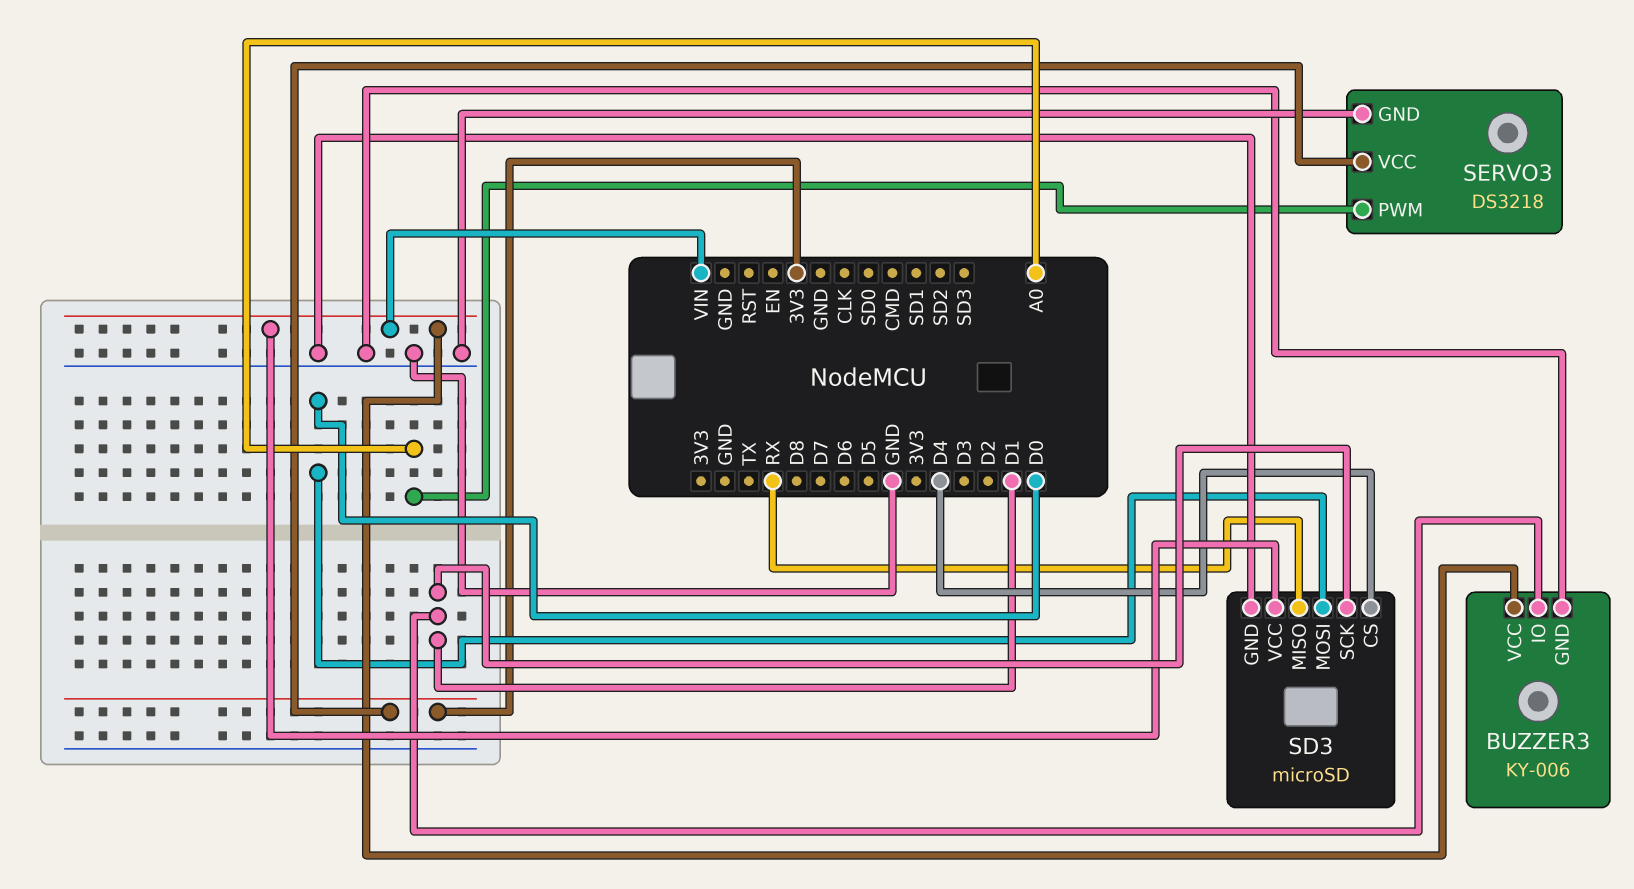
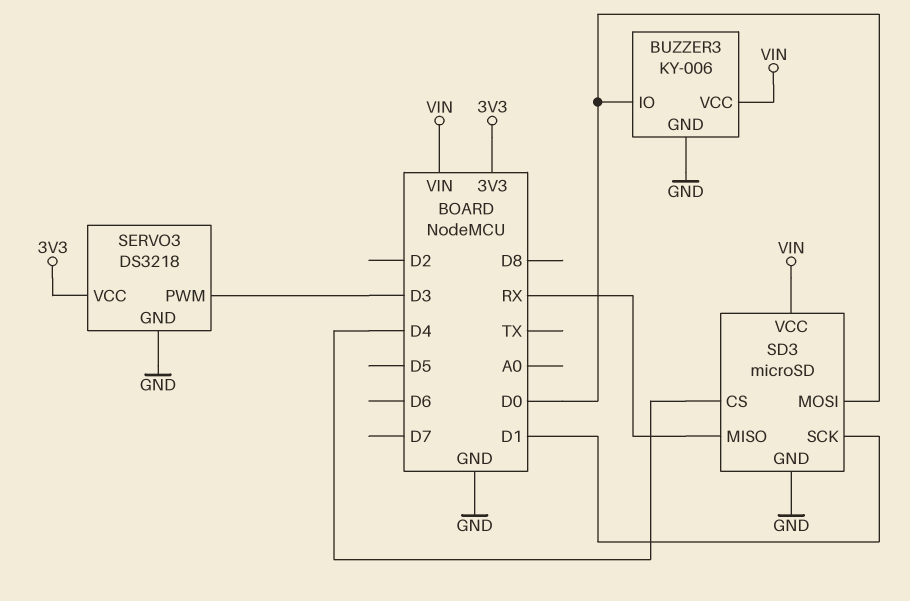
BUZZER3 pin IO: D1 -> D0
SERVO3 pin PWM: A0 -> D3

